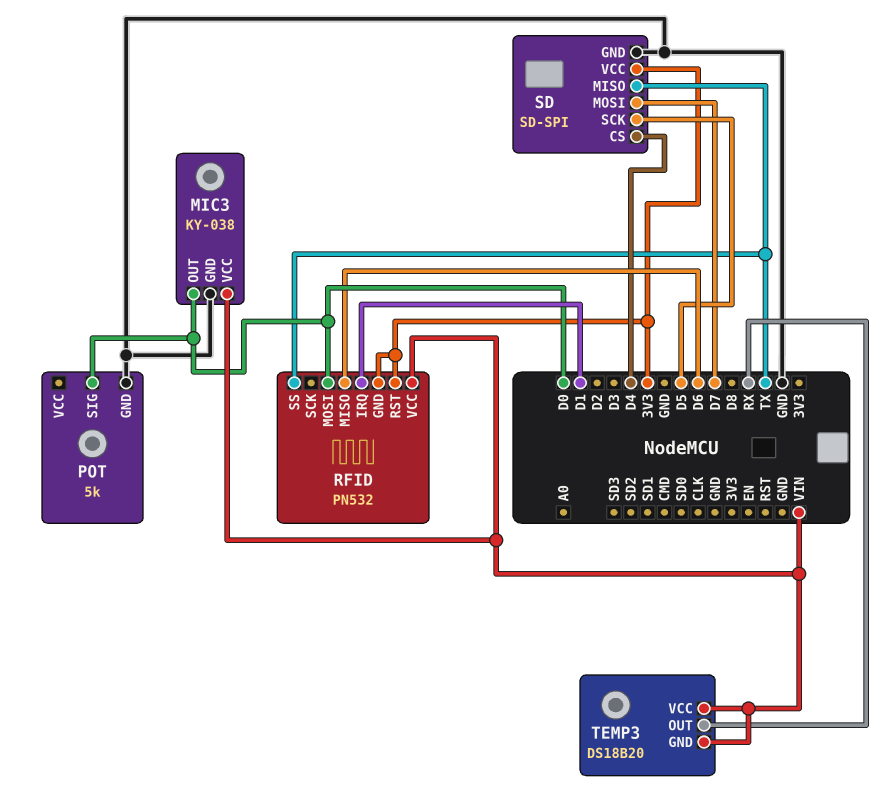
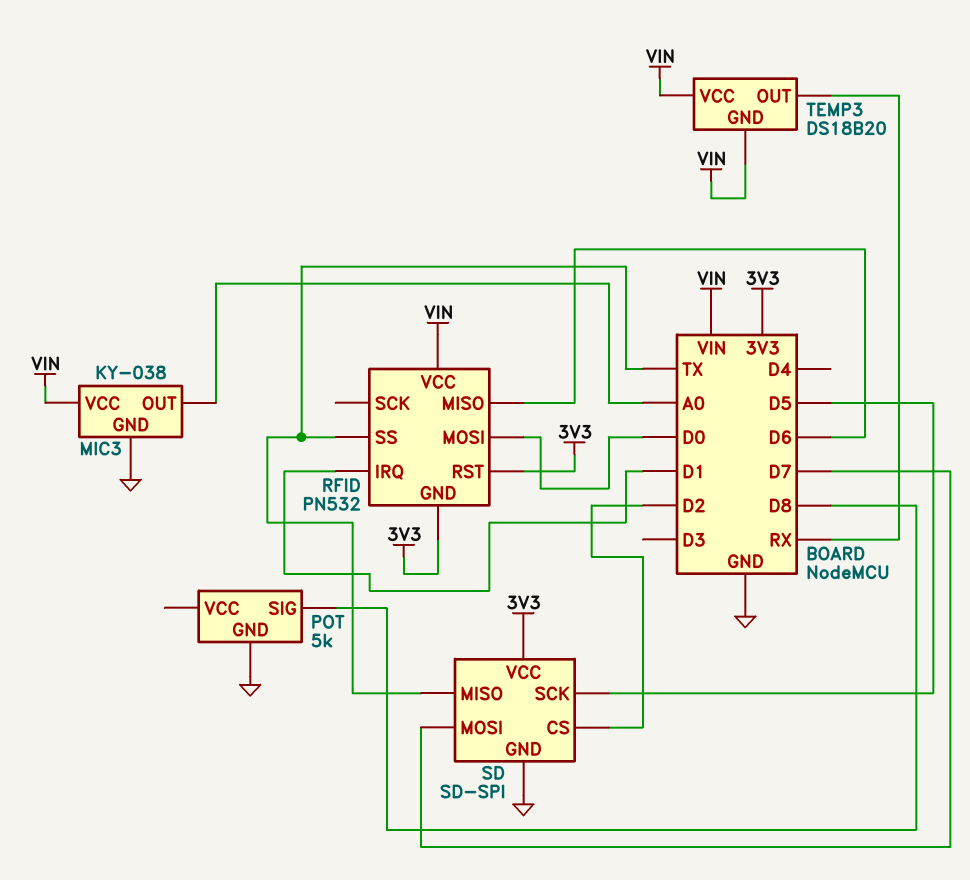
MIC3 pin OUT: D0 -> A0
POT pin SIG: D0 -> D8
SD pin CS: D4 -> D2

